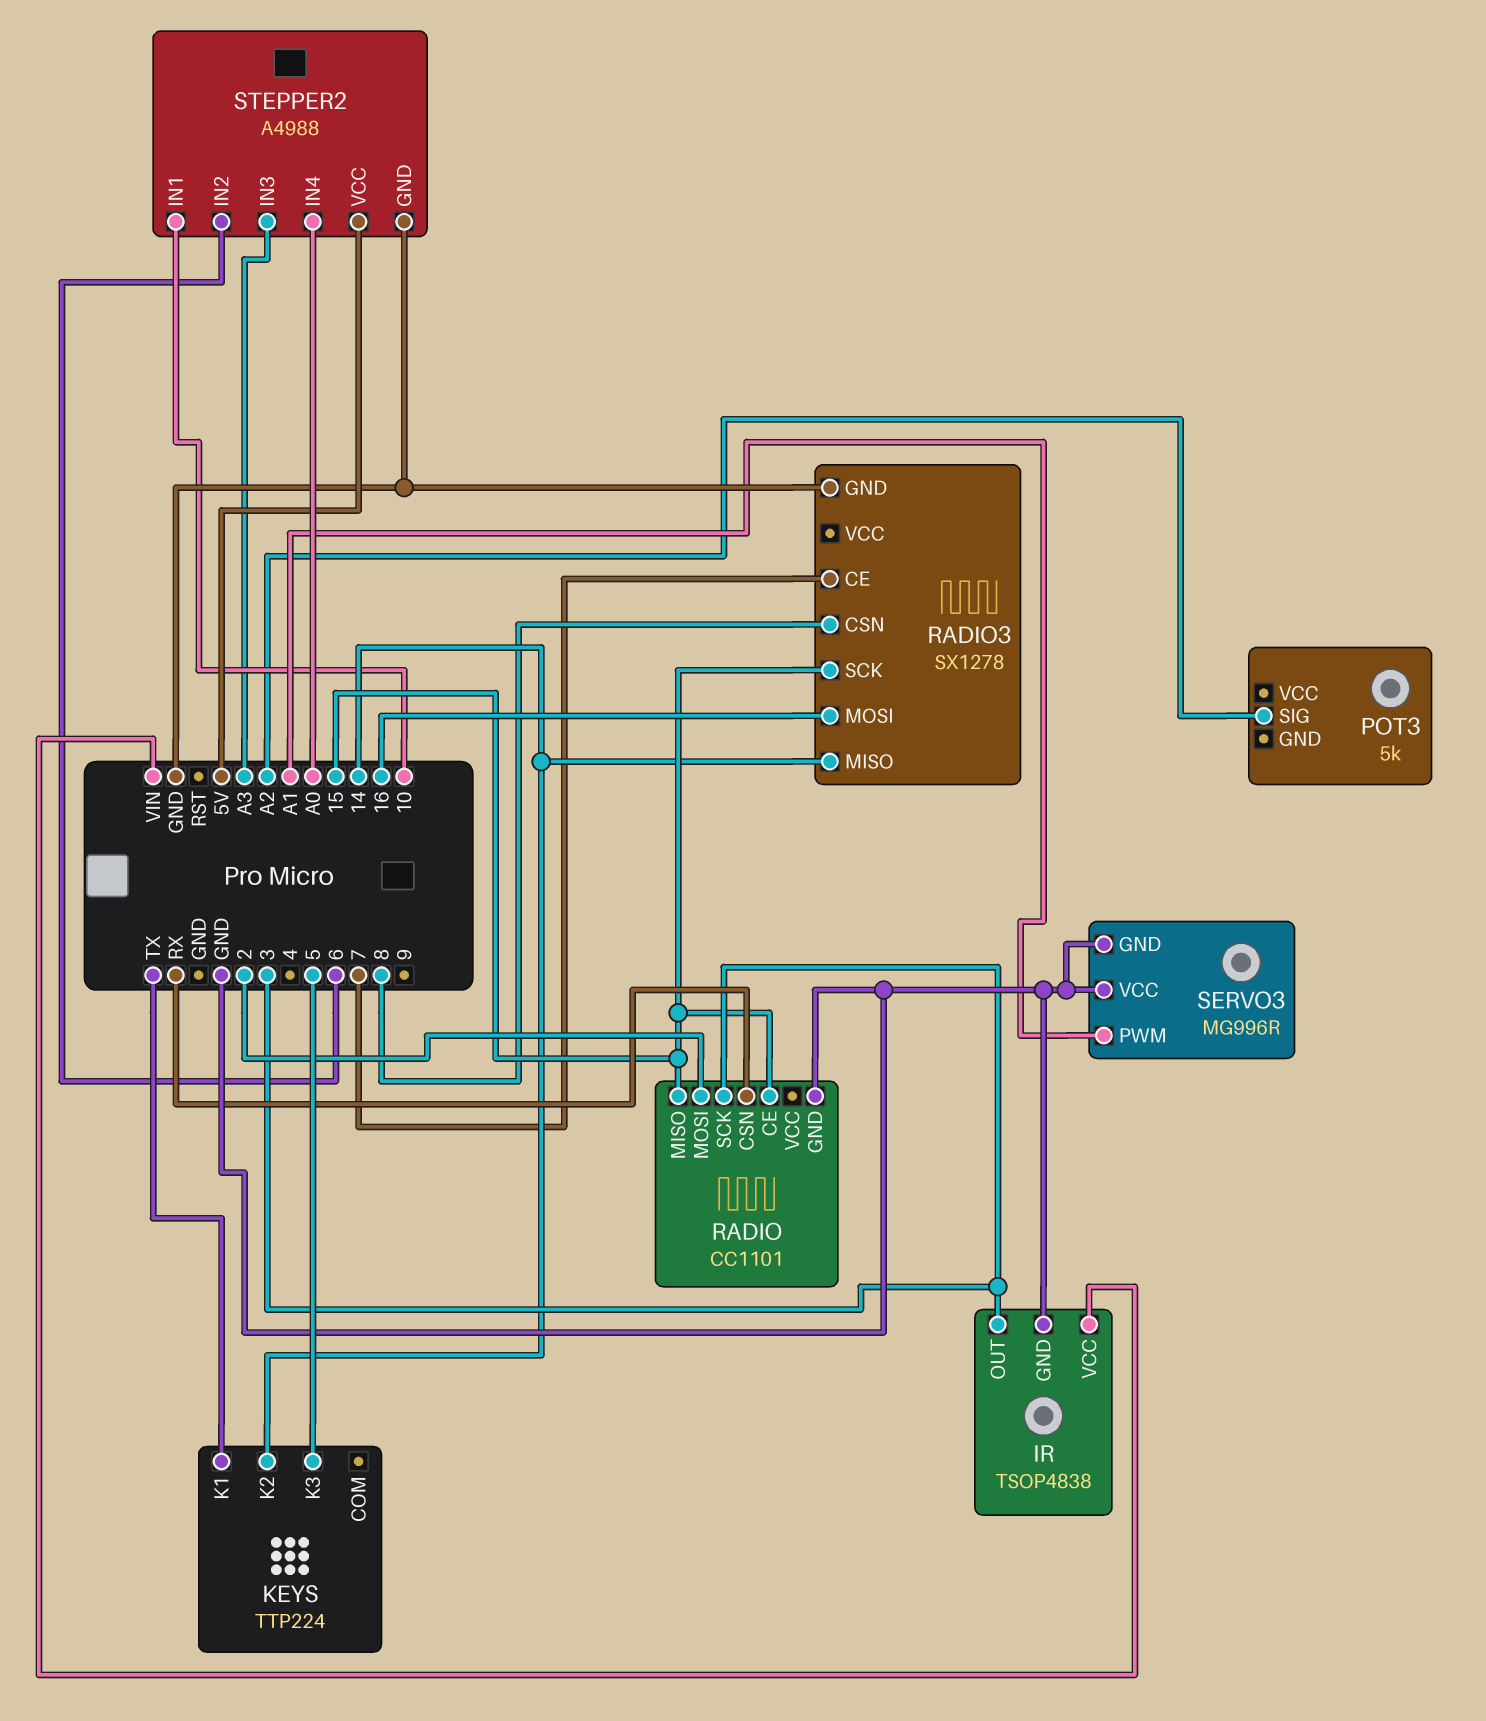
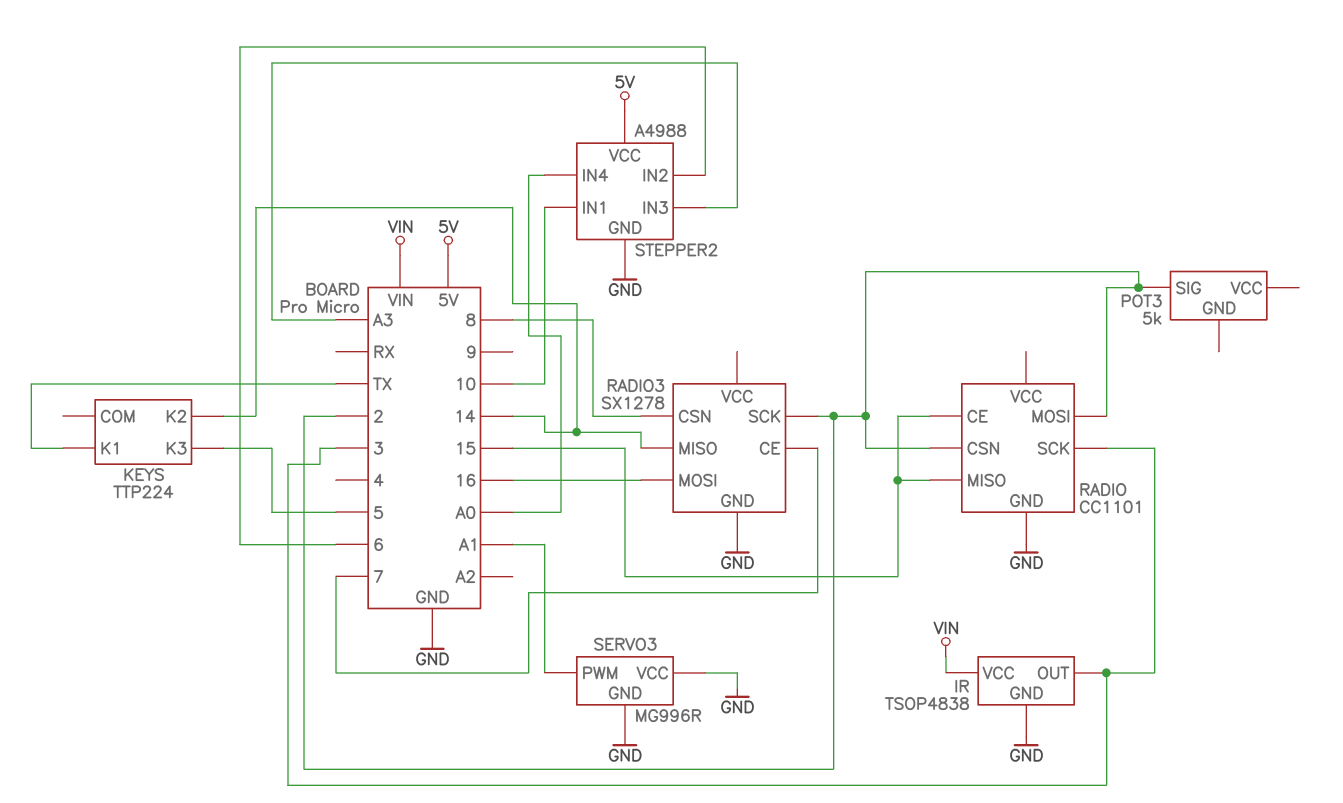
POT3 pin SIG: A2 -> 2
RADIO pin CSN: RX -> 2
RADIO3 pin SCK: 15 -> 2

